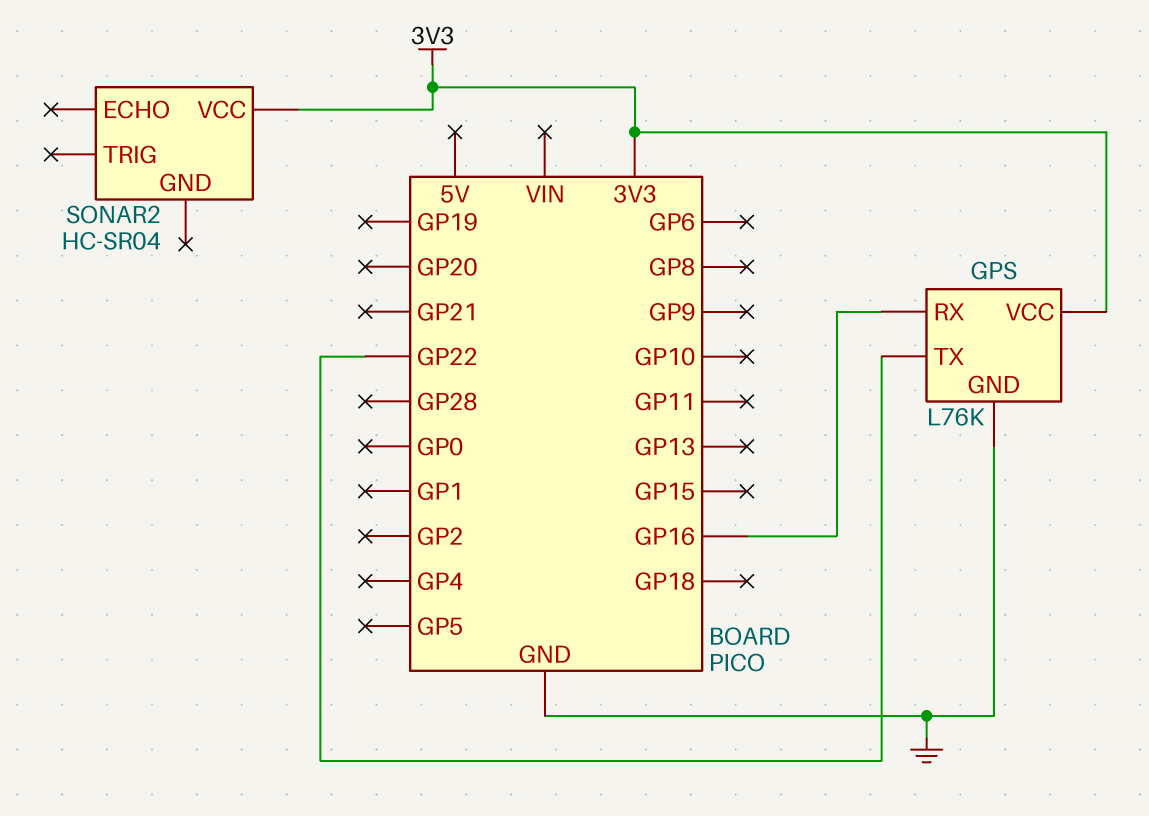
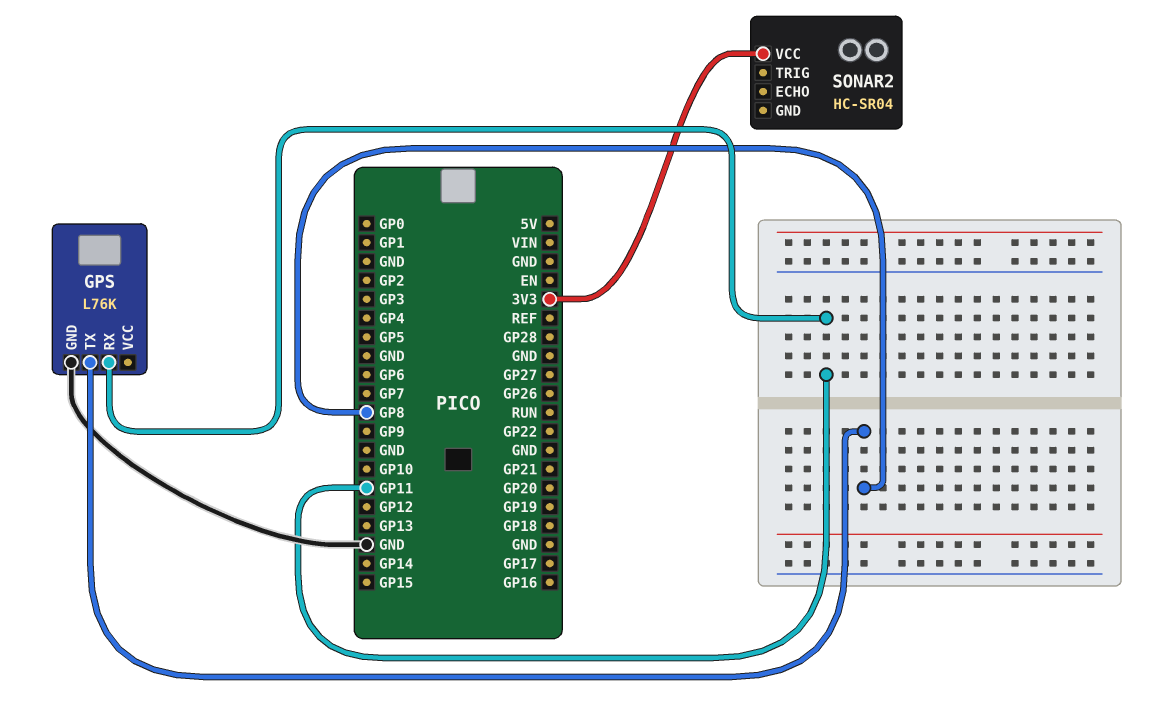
GPS pin RX: GP16 -> GP11
GPS pin TX: GP22 -> GP8
GPS pin VCC: 3V3 -> none

